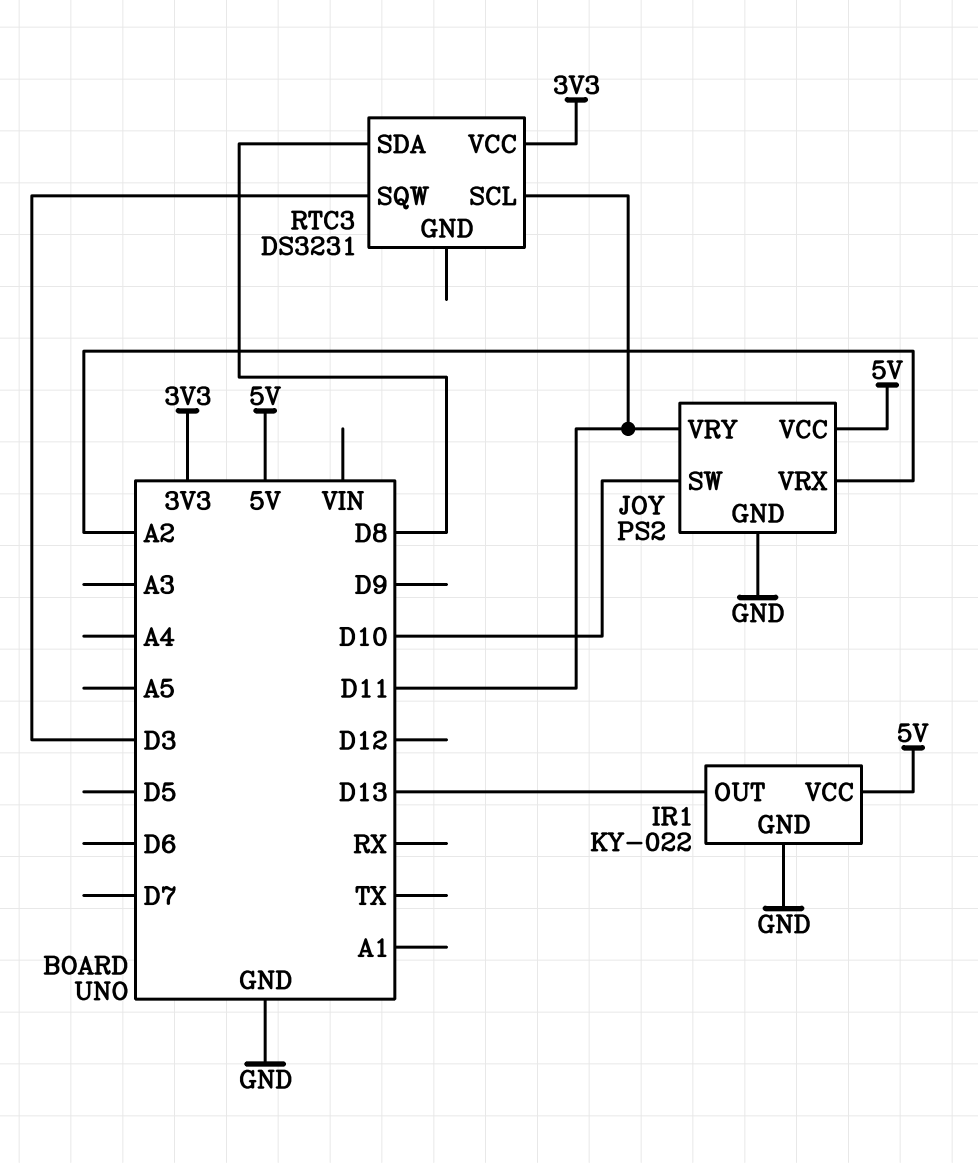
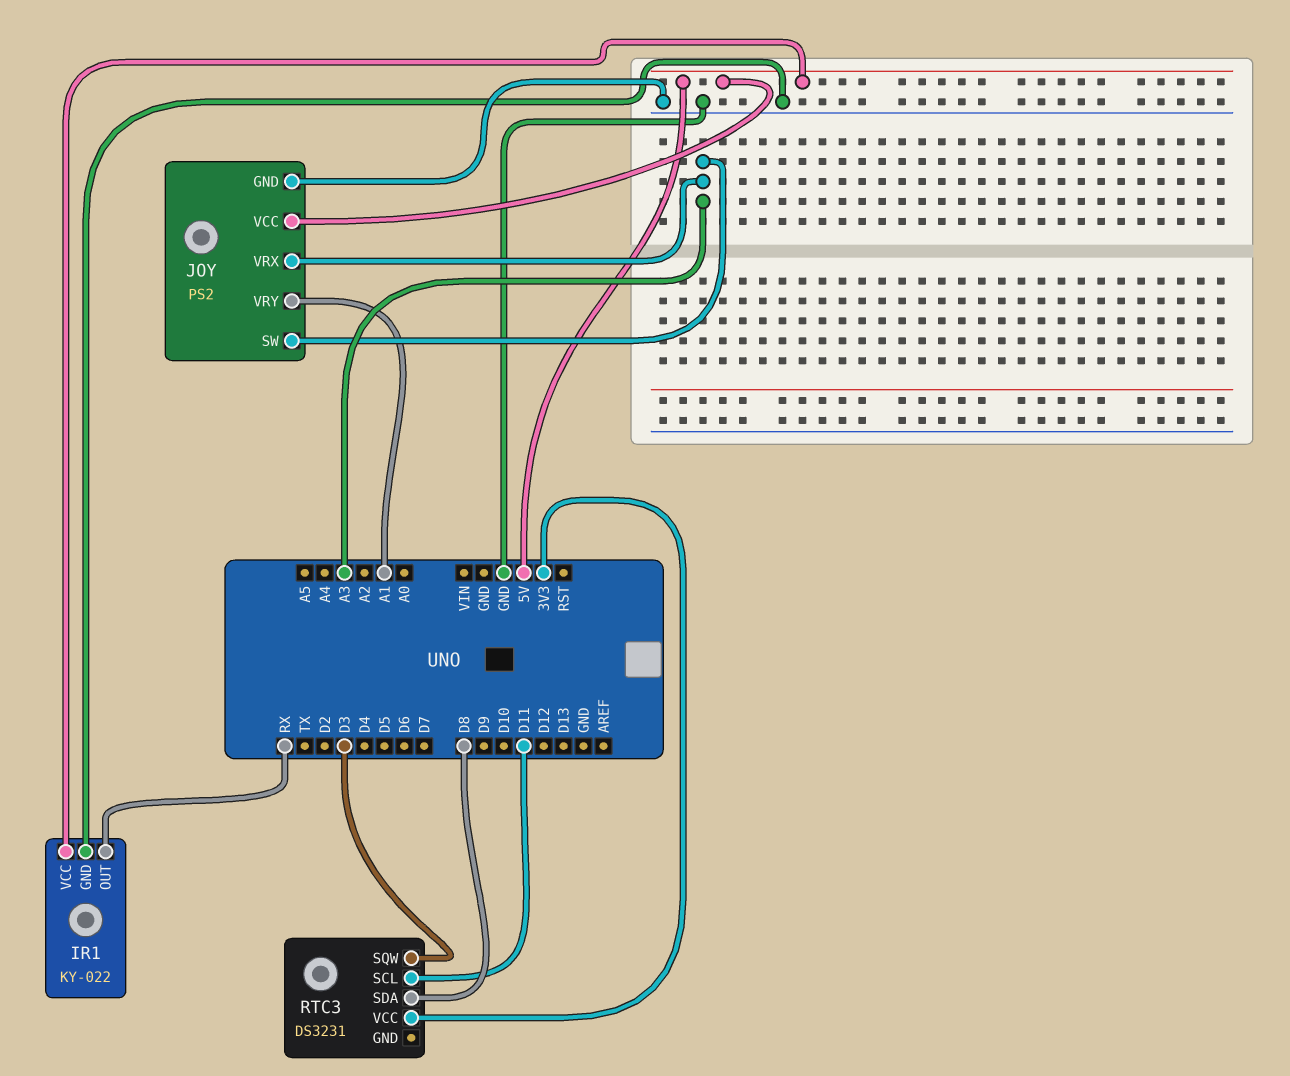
IR1 pin OUT: D13 -> RX
JOY pin SW: D10 -> A3
JOY pin VRX: A2 -> A3
JOY pin VRY: D11 -> A1

